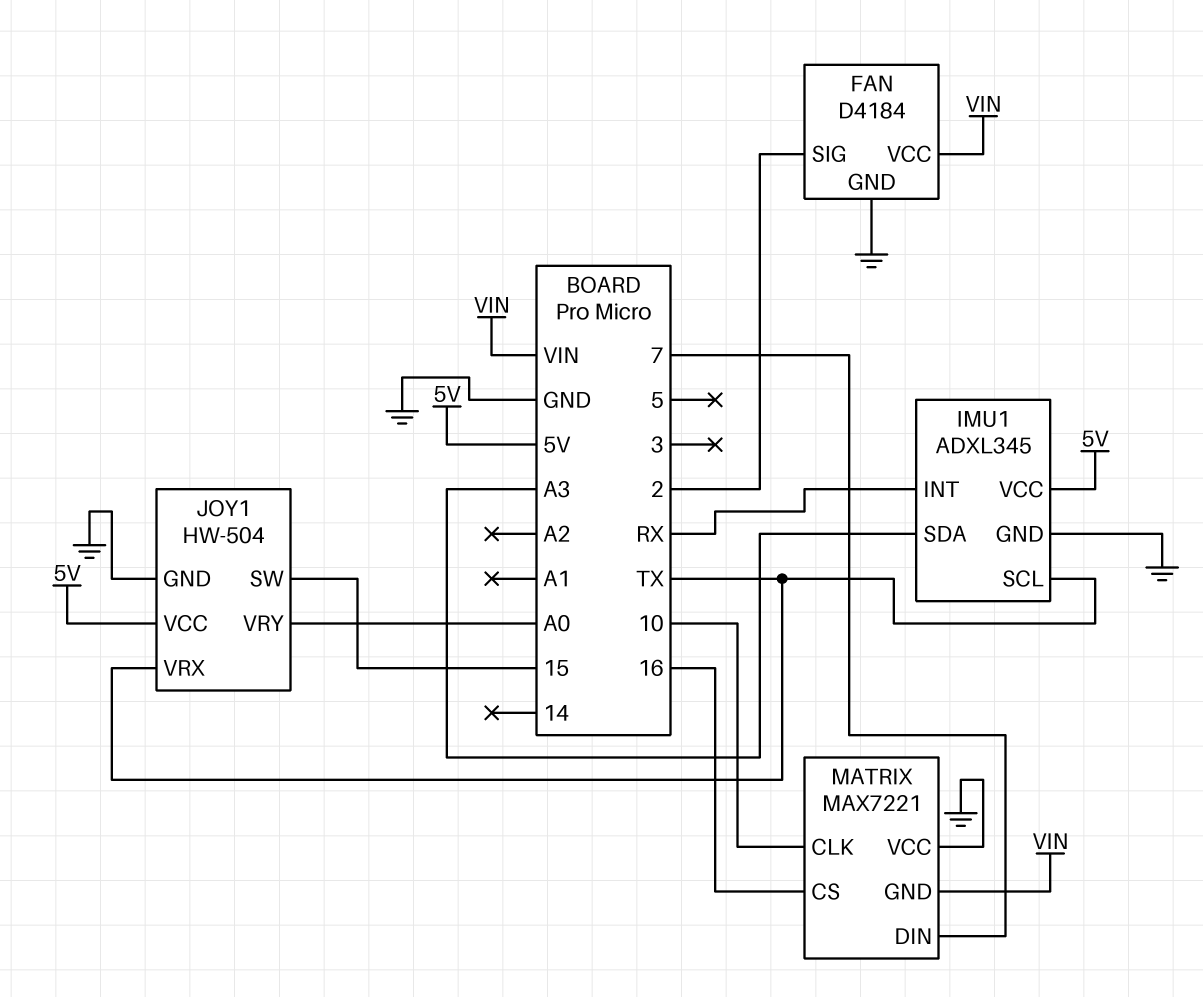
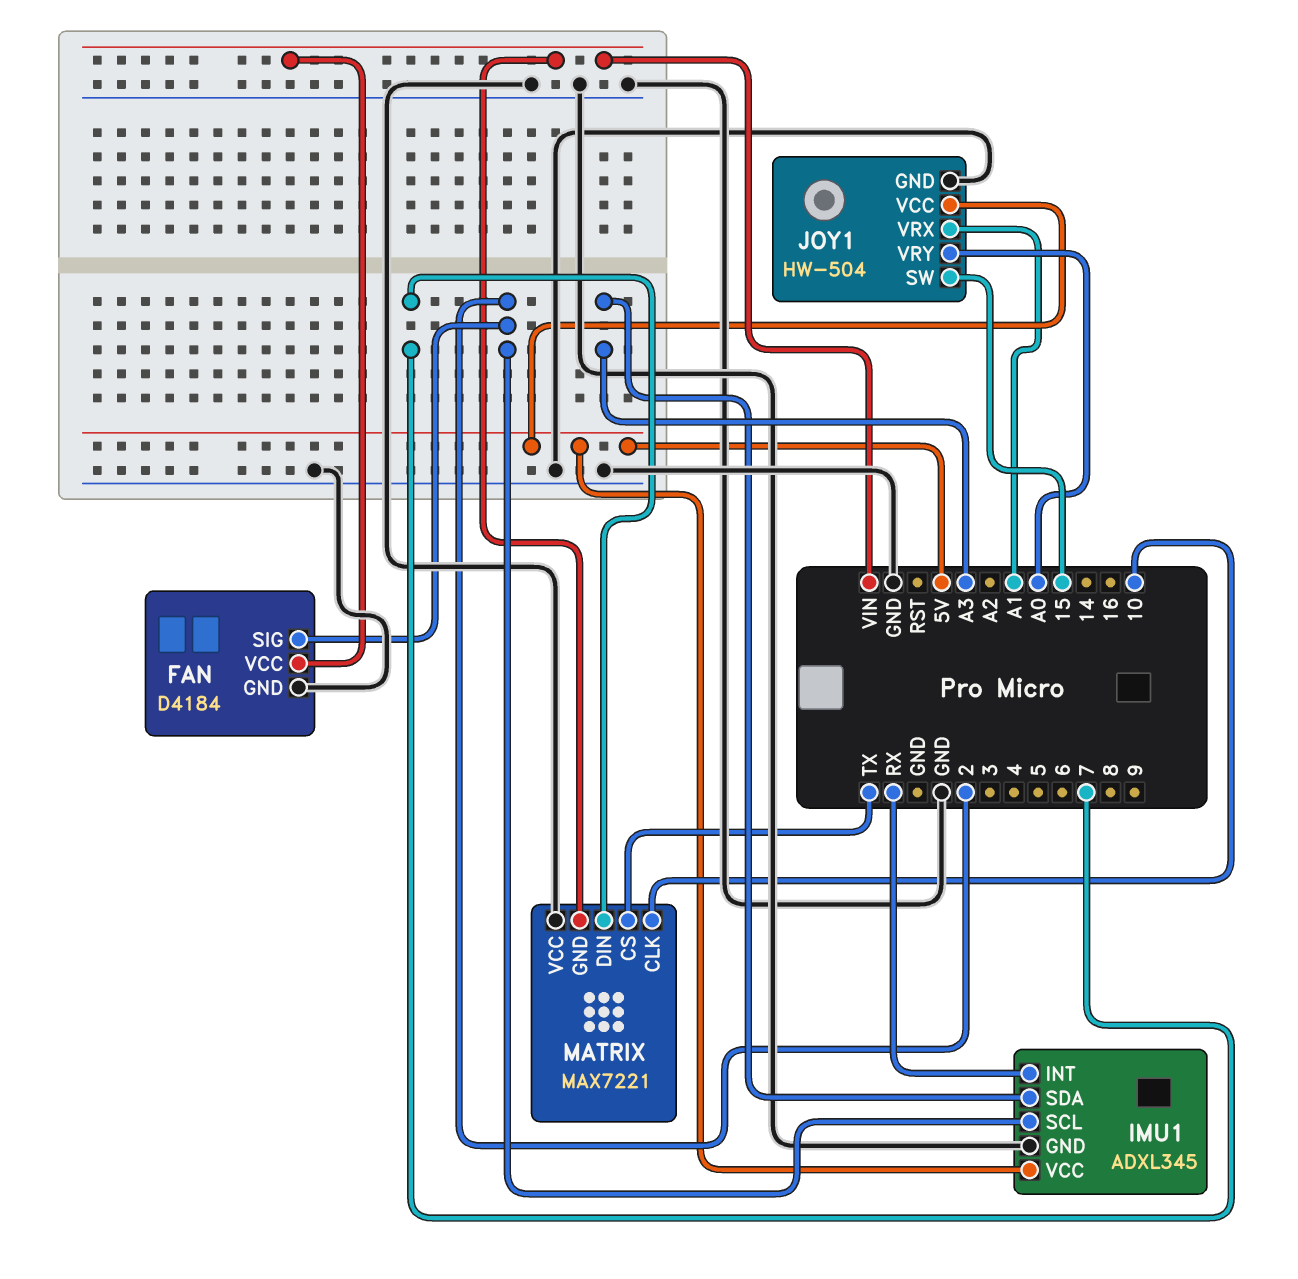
IMU1 pin SCL: TX -> 2
JOY1 pin VRX: TX -> A1
MATRIX pin CS: 16 -> TX

